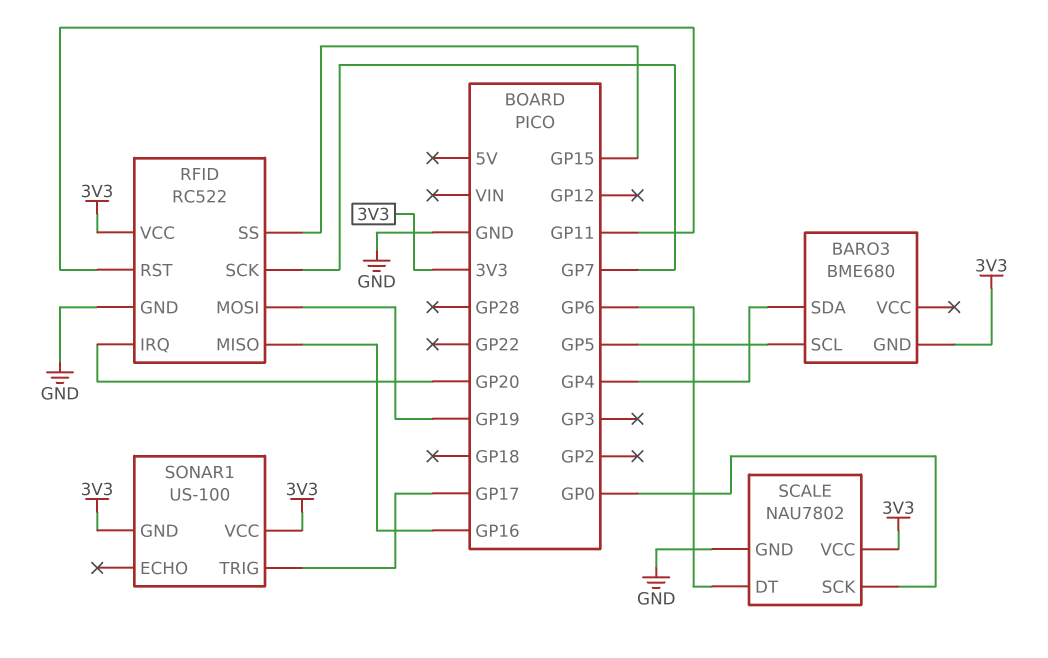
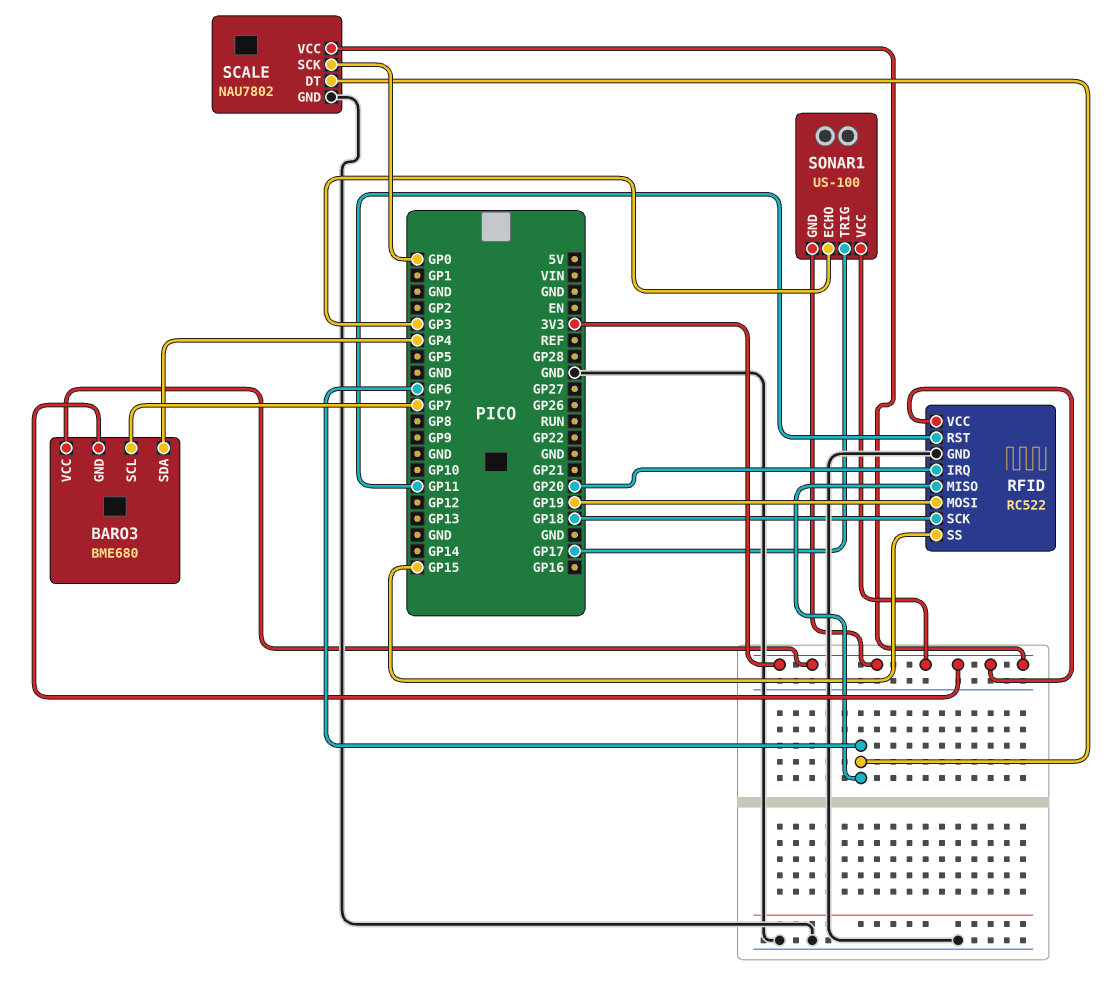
BARO3 pin SCL: GP5 -> GP7
BARO3 pin VCC: none -> 3V3
RFID pin MISO: GP16 -> GP6
RFID pin SCK: GP7 -> GP18
SONAR1 pin ECHO: none -> GP3

